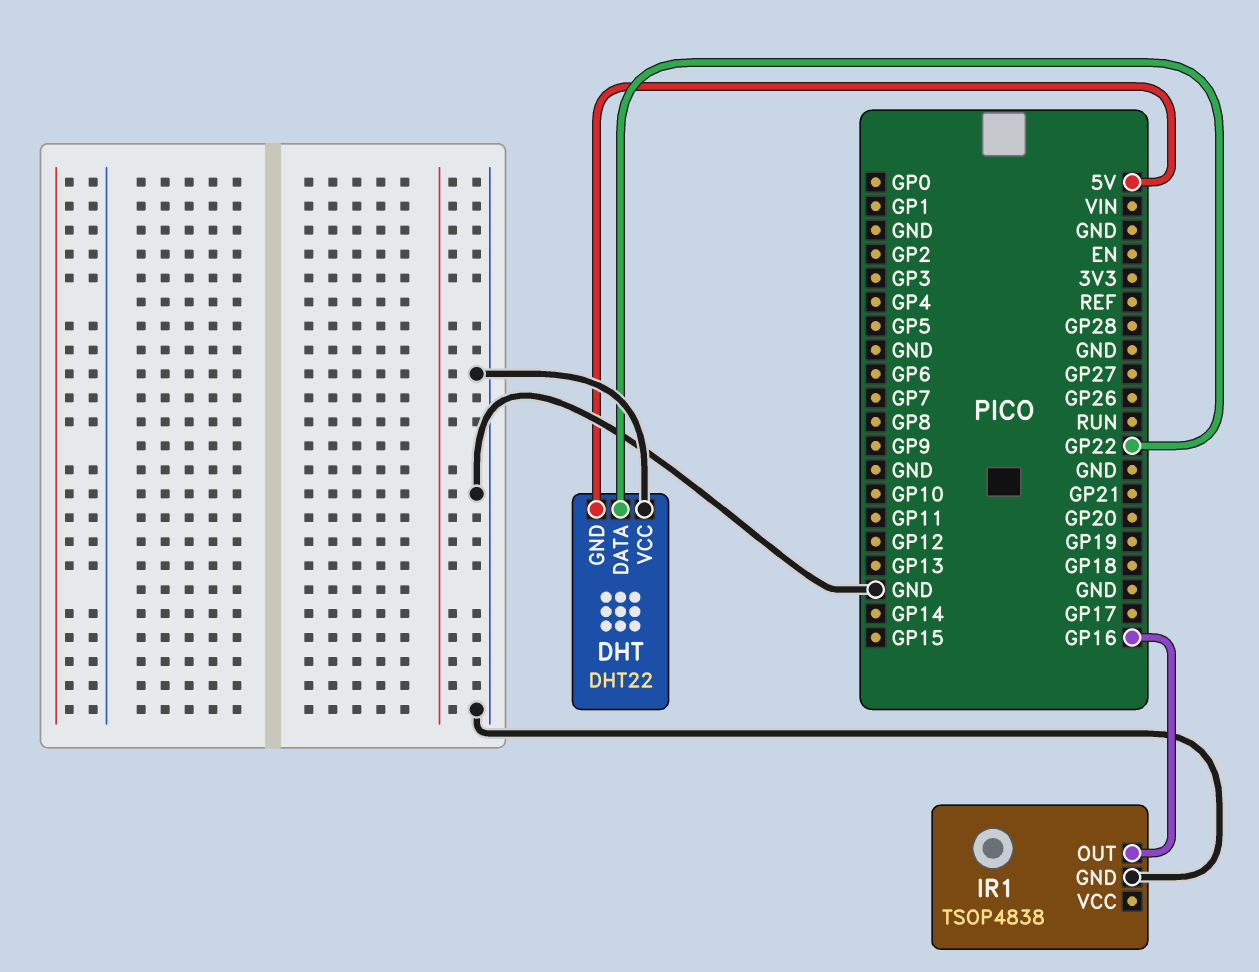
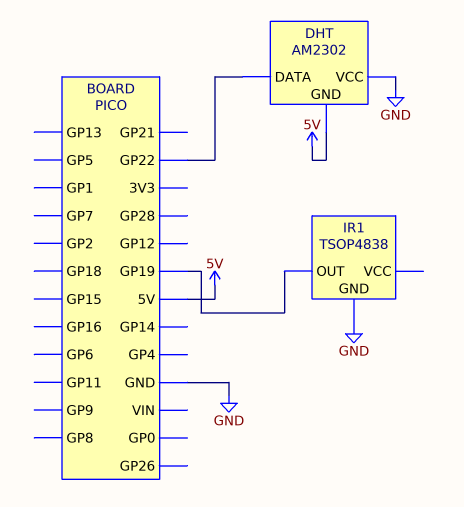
DHT: DHT22 -> AM2302
IR1 pin OUT: GP16 -> GP19

